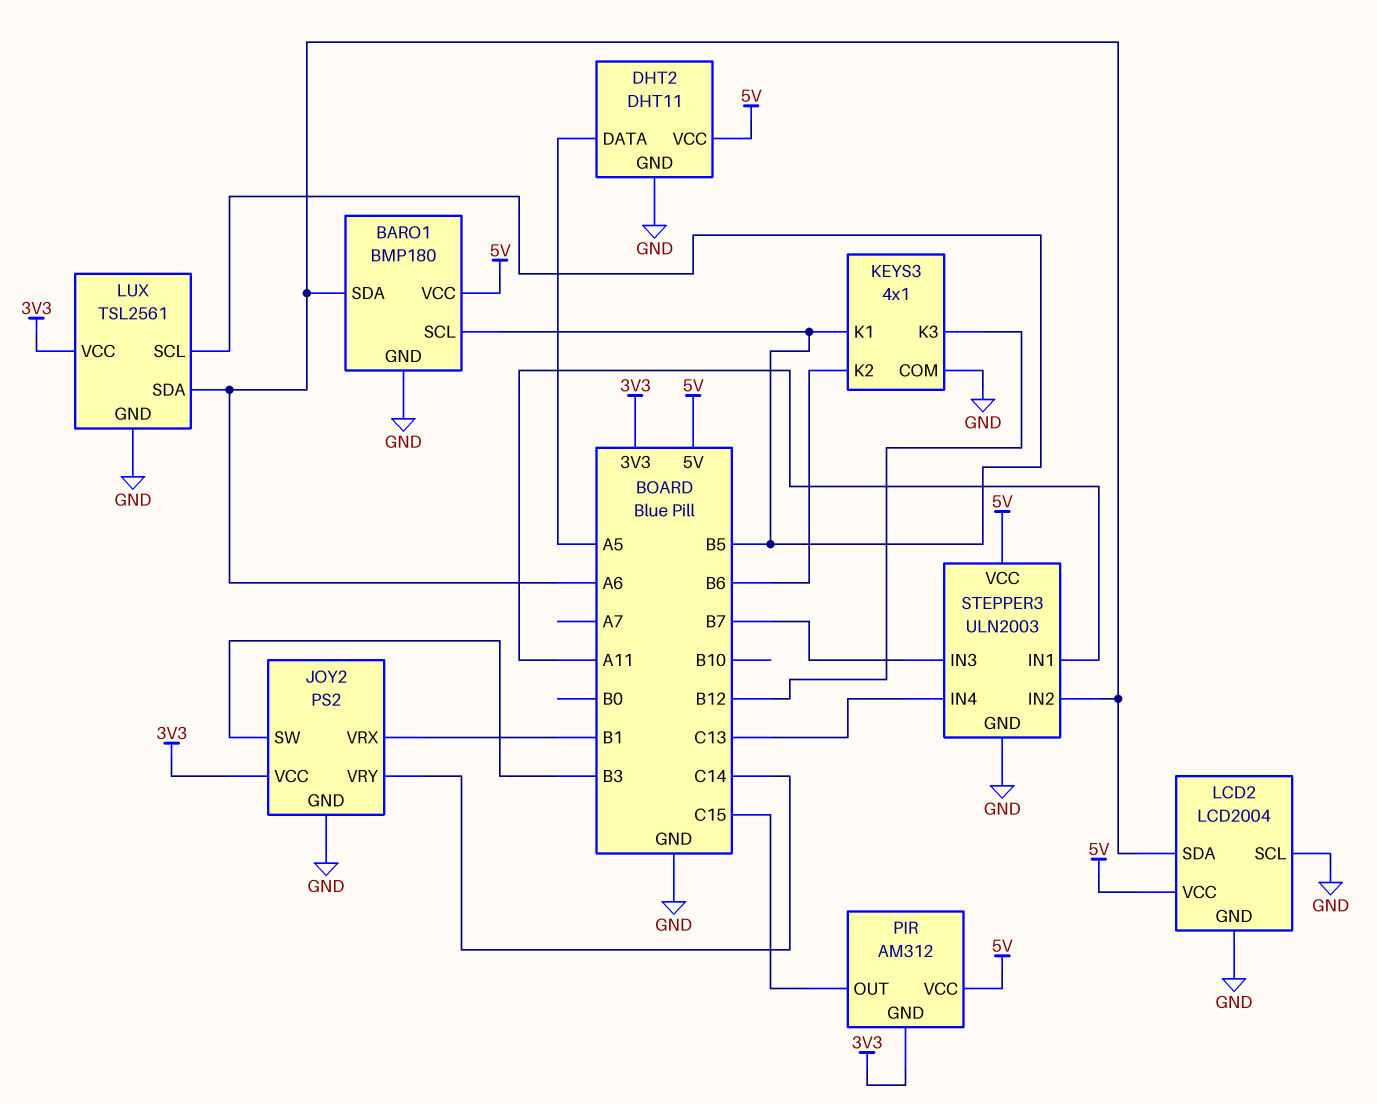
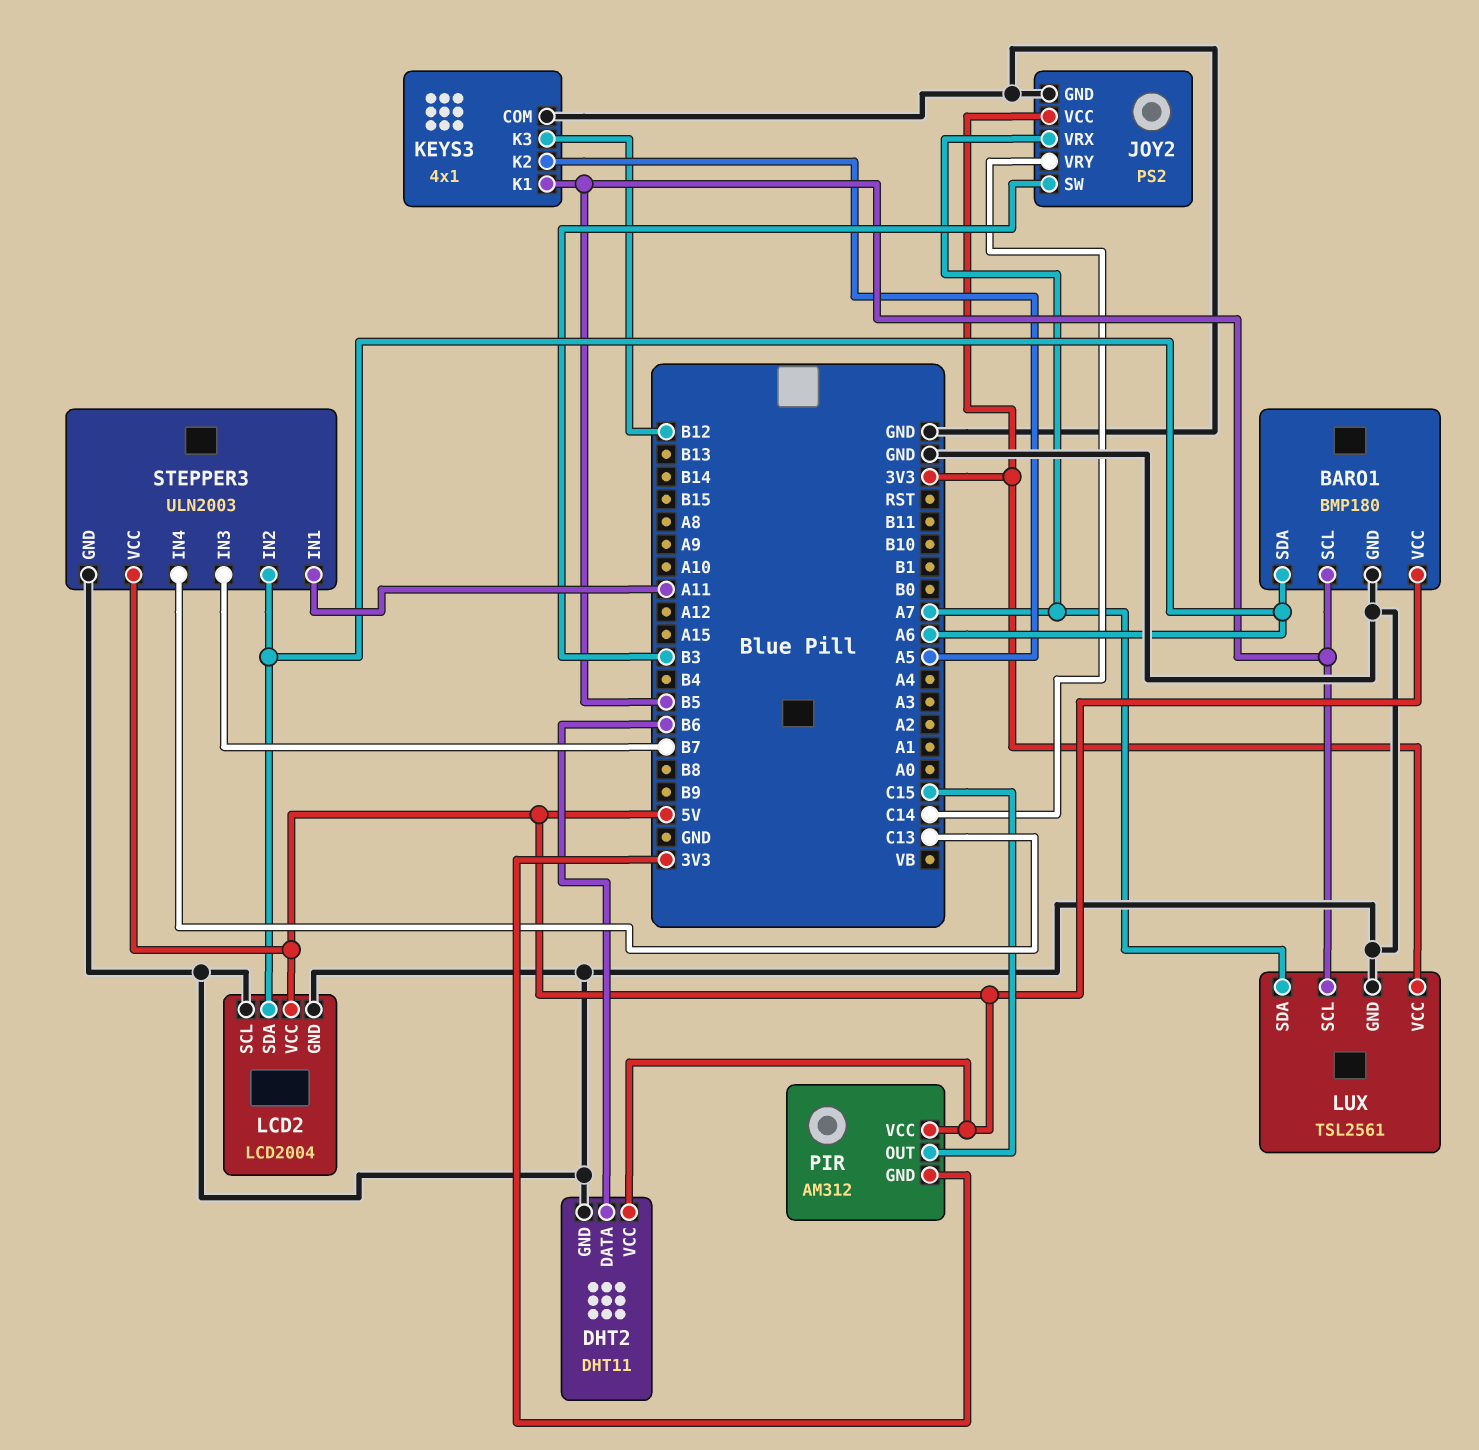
DHT2 pin DATA: A5 -> B6
JOY2 pin VRX: B1 -> A7
KEYS3 pin K2: B6 -> A5
LUX pin SDA: A6 -> A7

